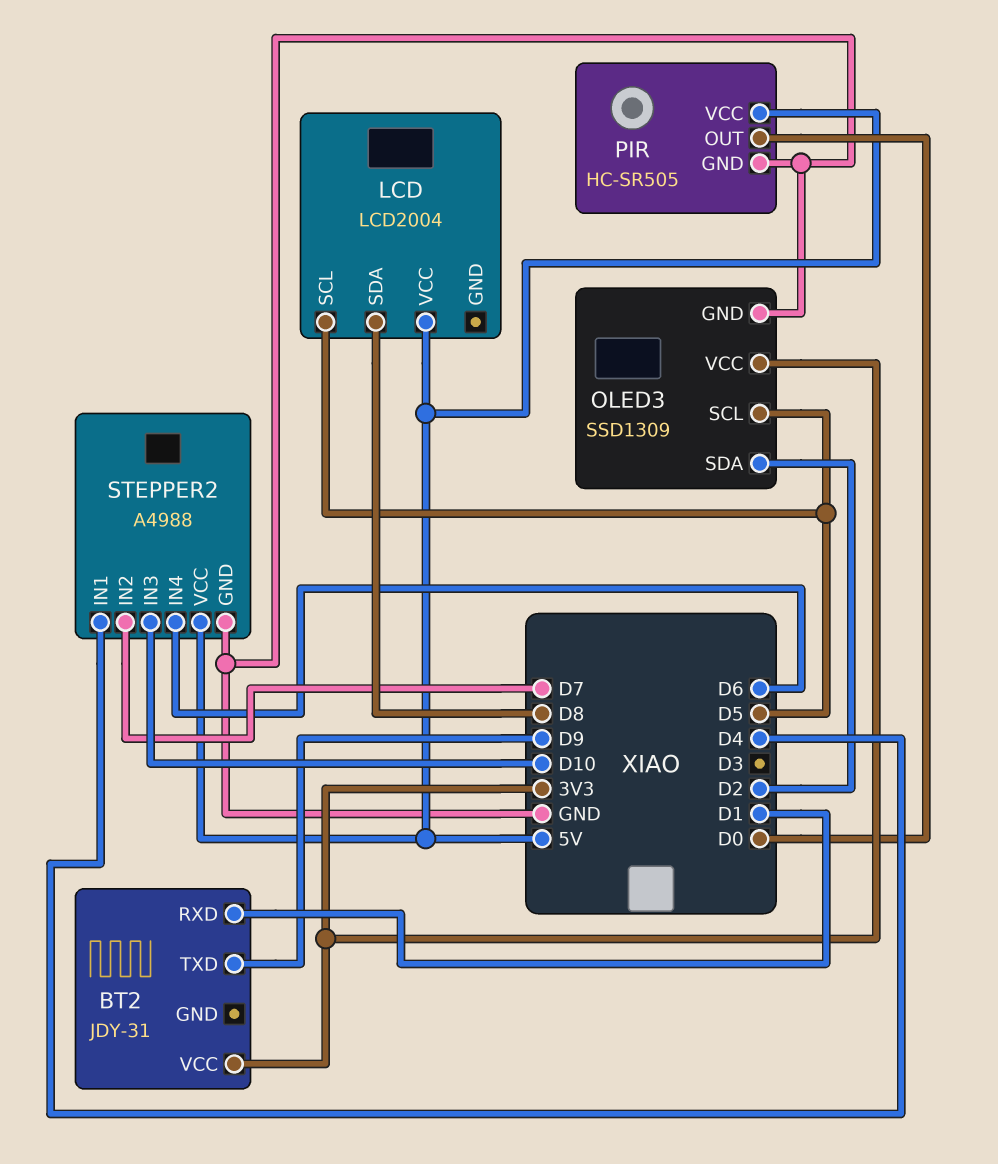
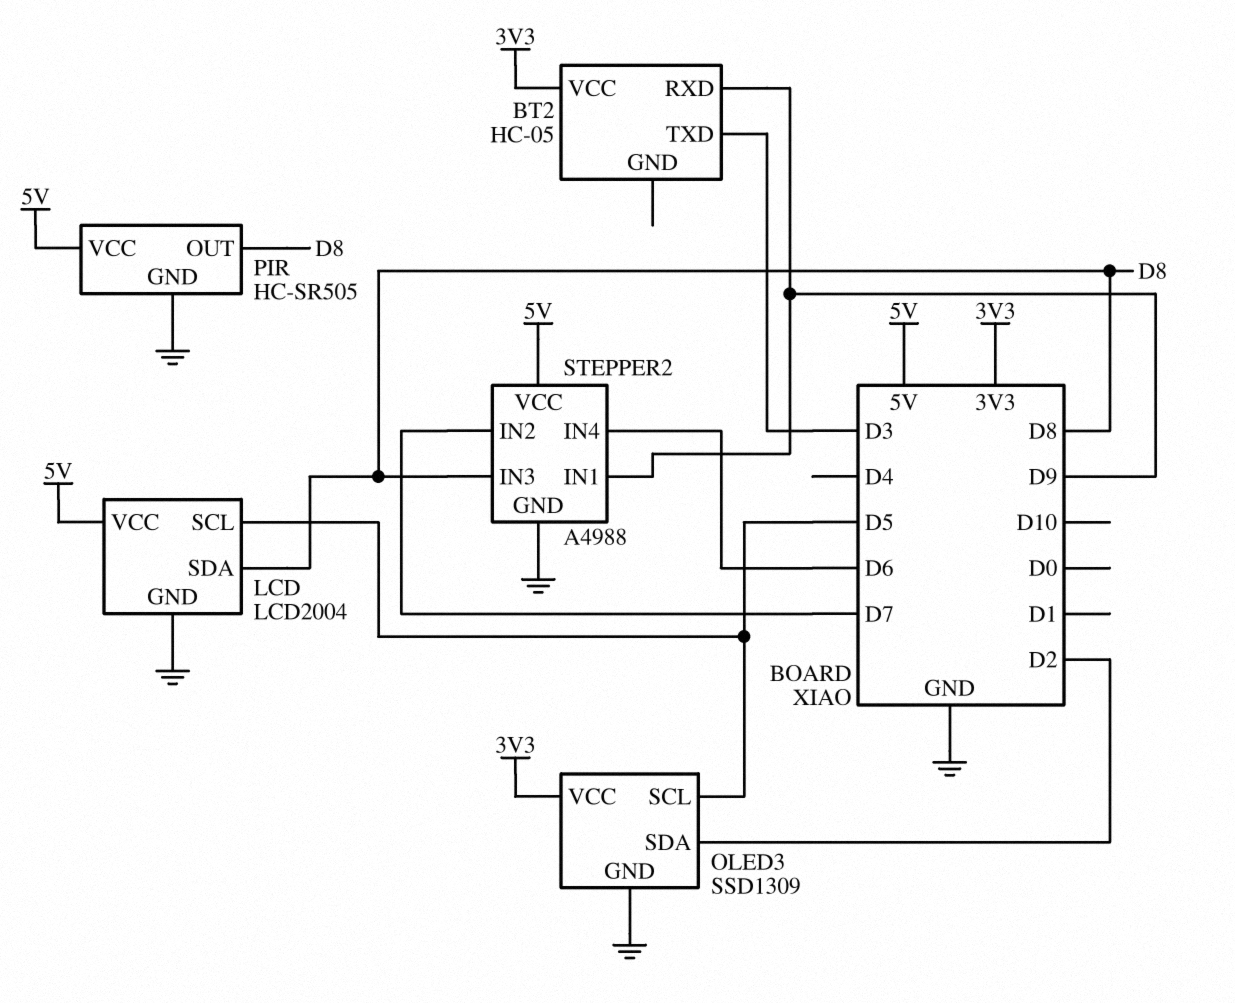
BT2: JDY-31 -> HC-05
BT2 pin RXD: D1 -> D9
BT2 pin TXD: D9 -> D3
LCD pin GND: none -> GND
PIR pin OUT: D0 -> D8
STEPPER2 pin IN1: D4 -> D9
STEPPER2 pin IN3: D10 -> D8

